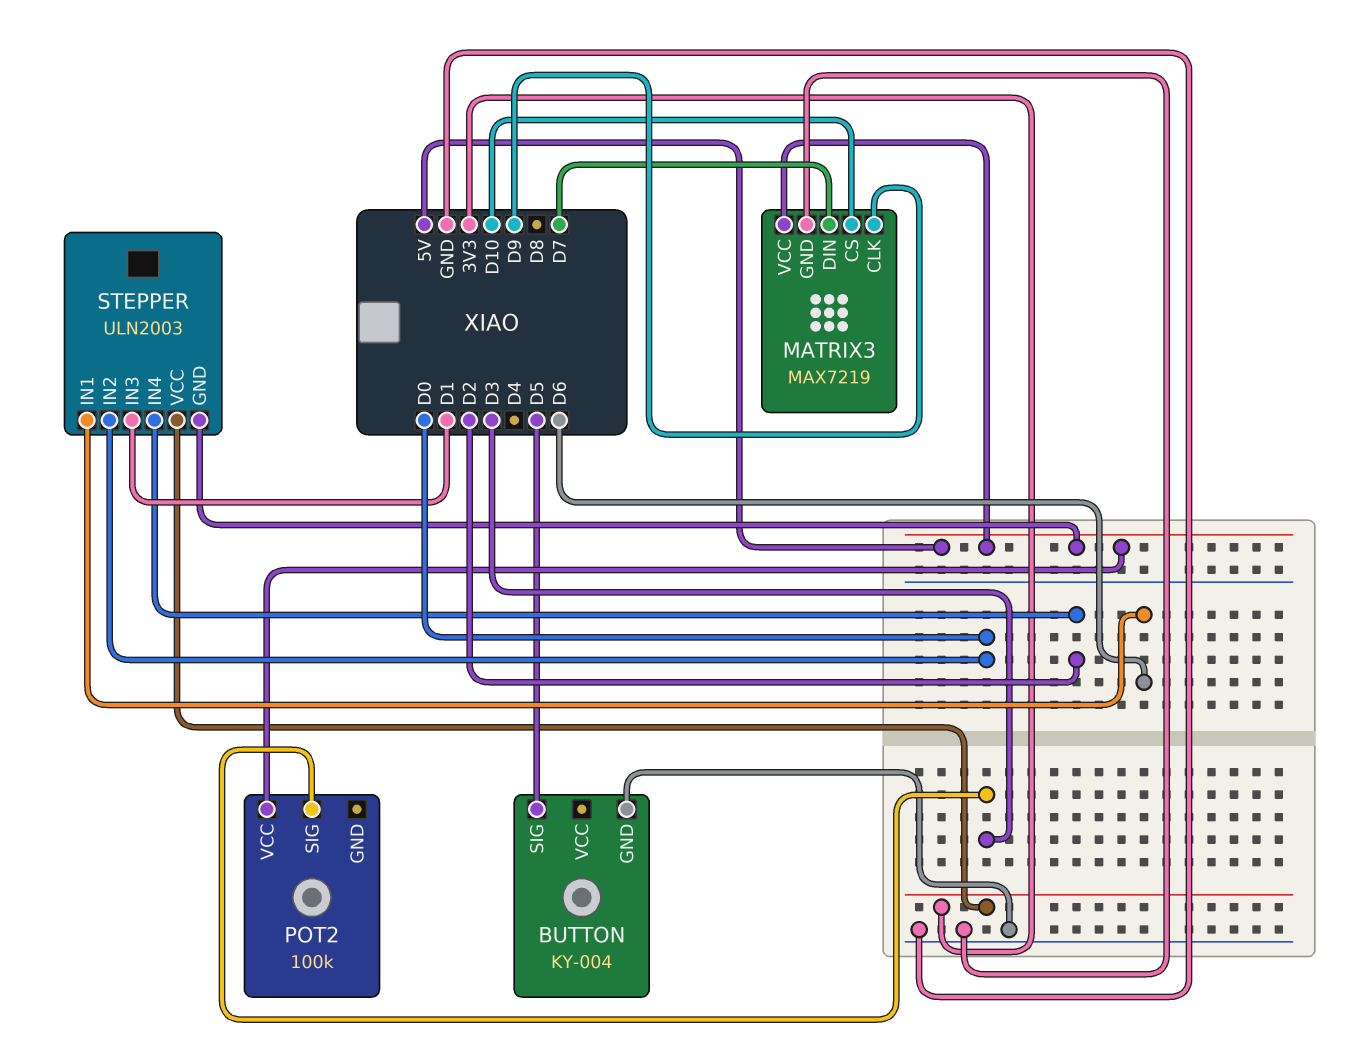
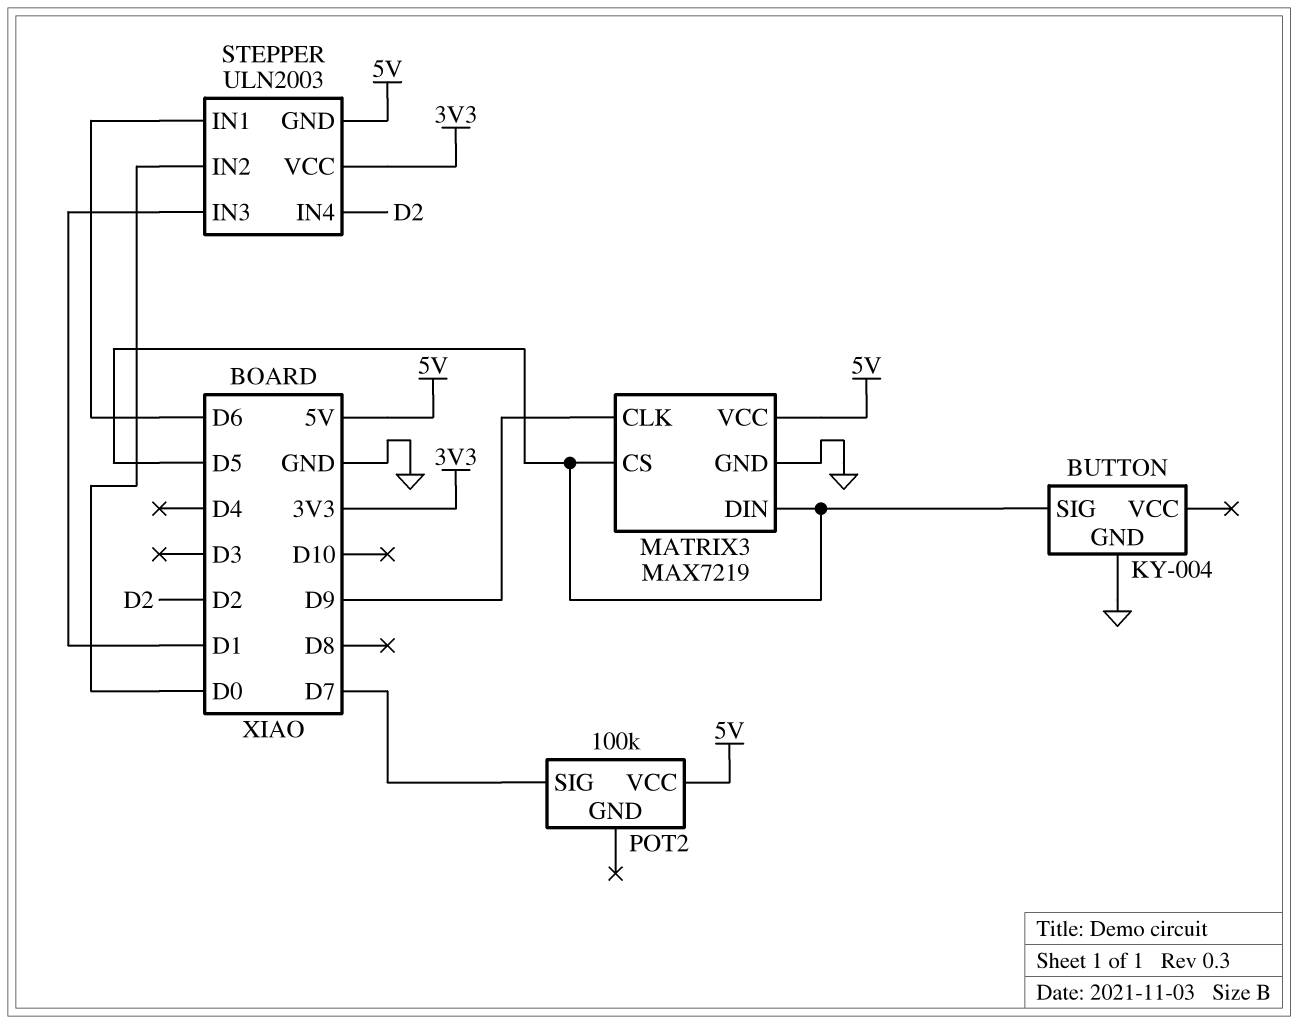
MATRIX3 pin CS: D10 -> D5
MATRIX3 pin DIN: D7 -> D5
POT2 pin SIG: D3 -> D7

